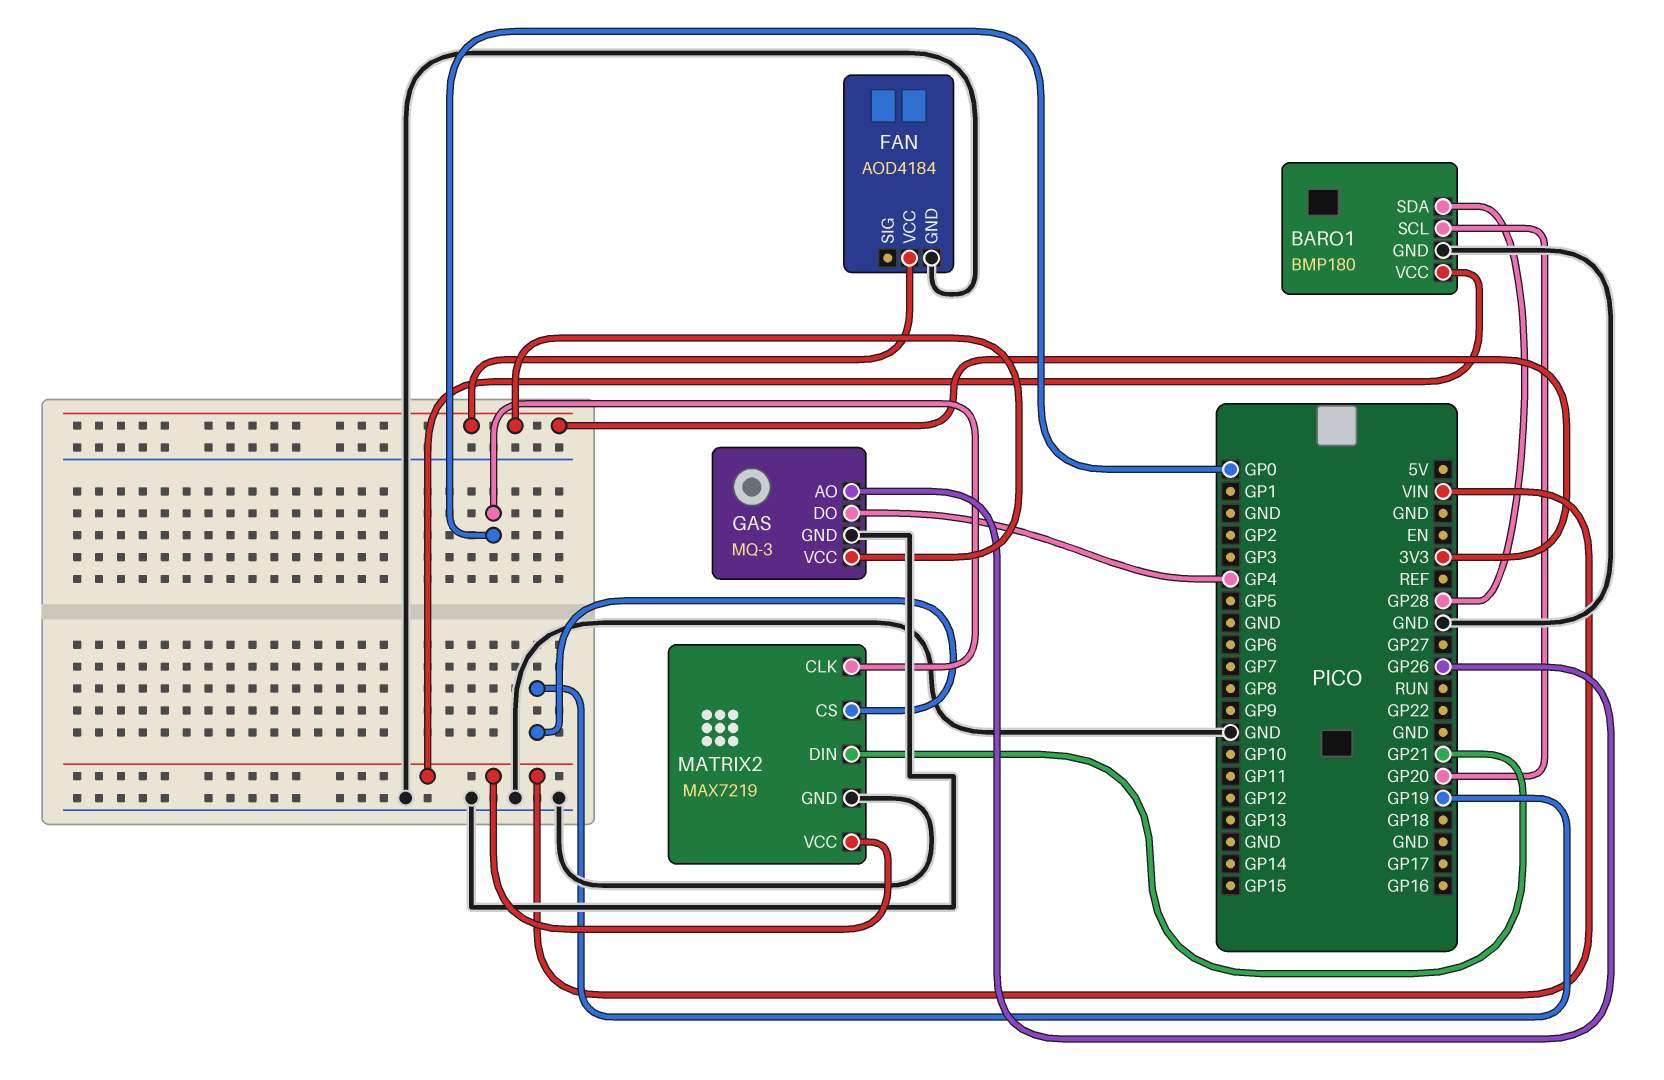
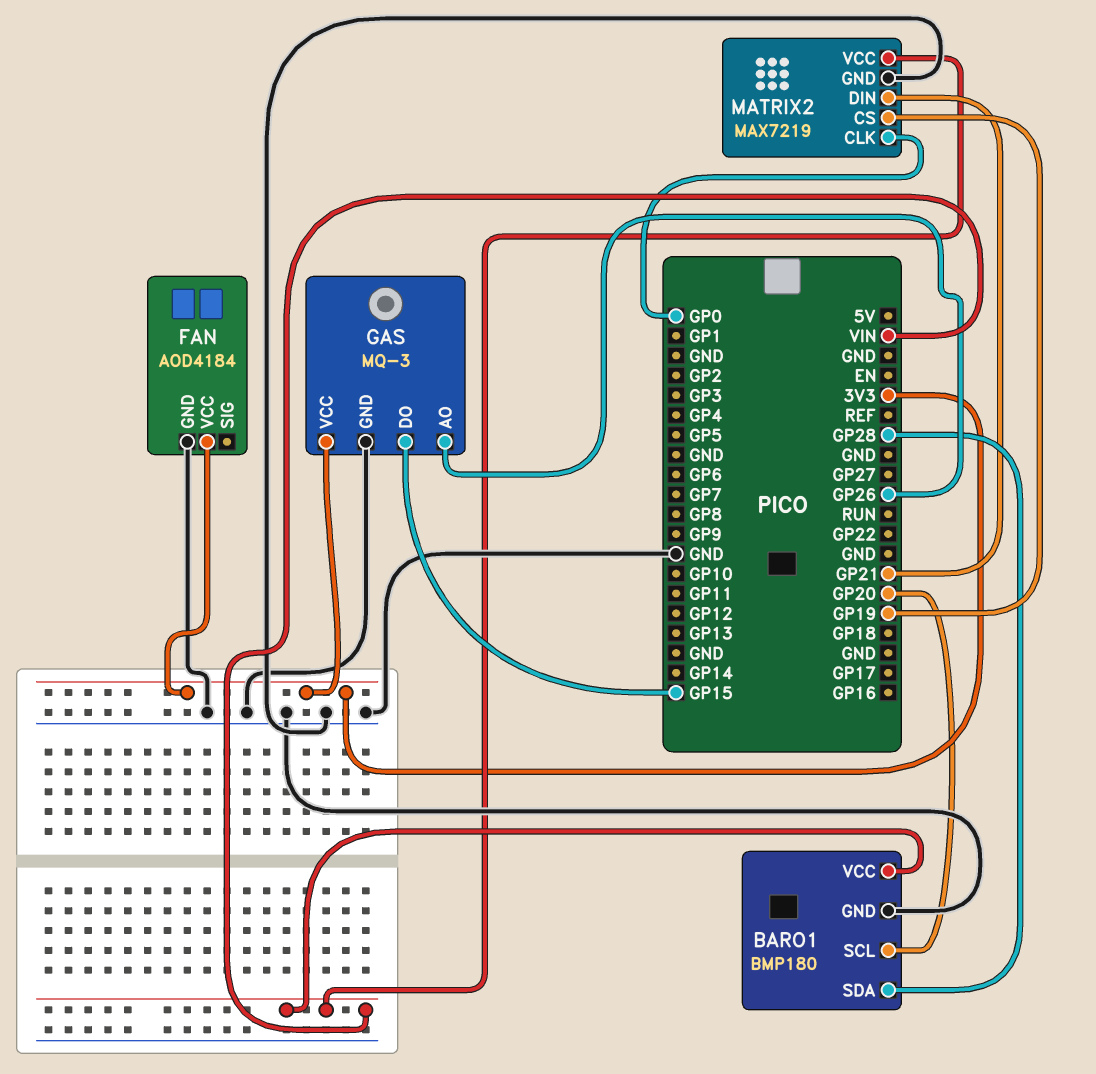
GAS pin DO: GP4 -> GP15

